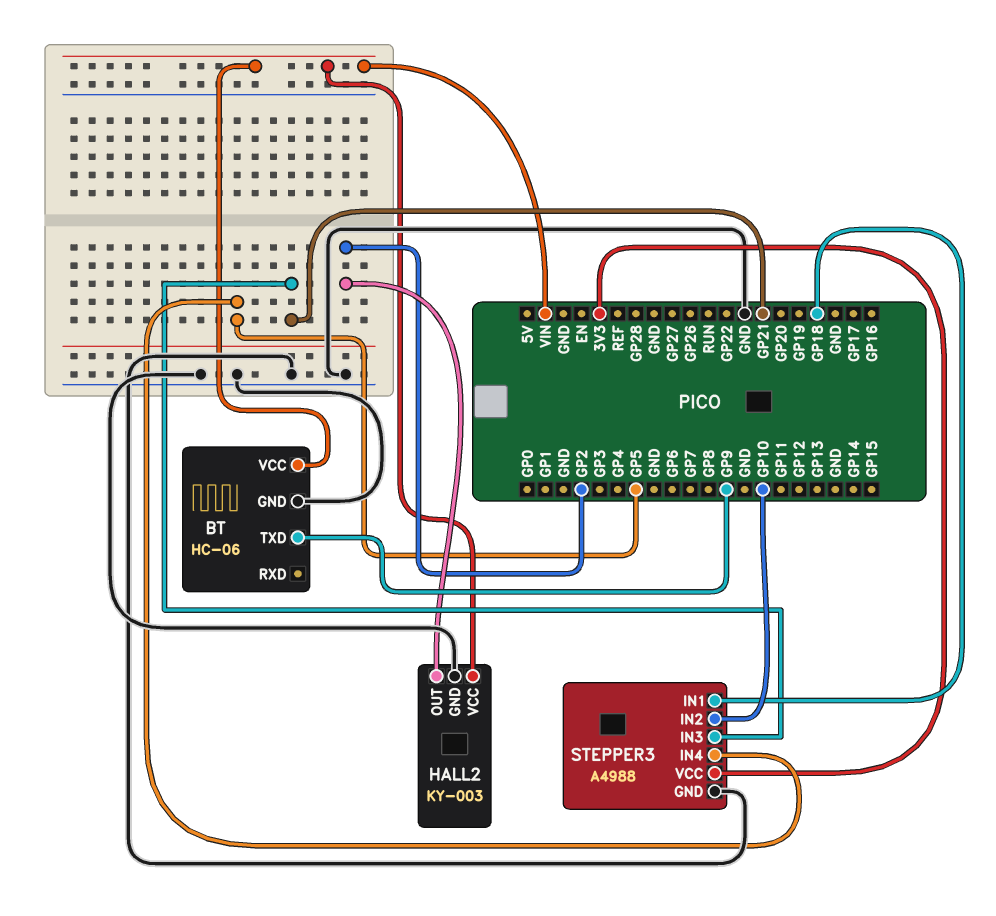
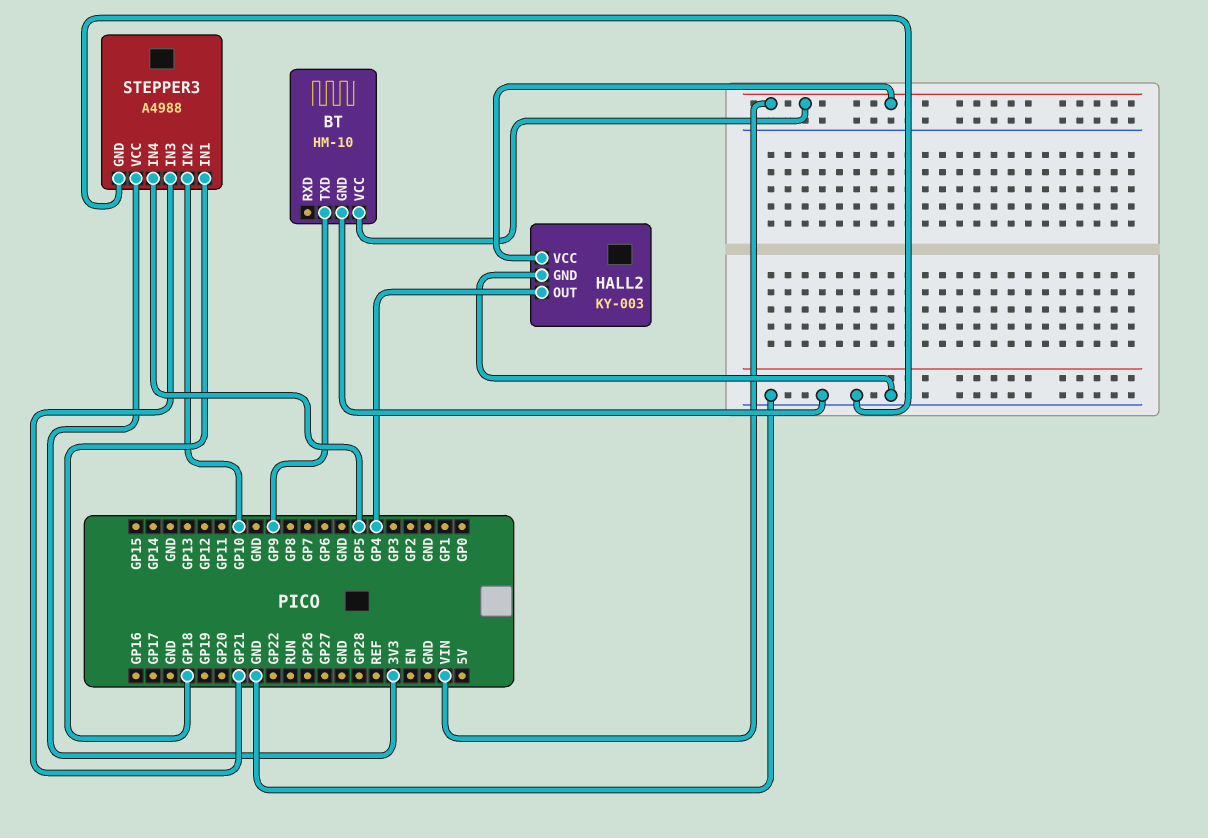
BT: HC-06 -> HM-10
HALL2 pin OUT: GP2 -> GP4

